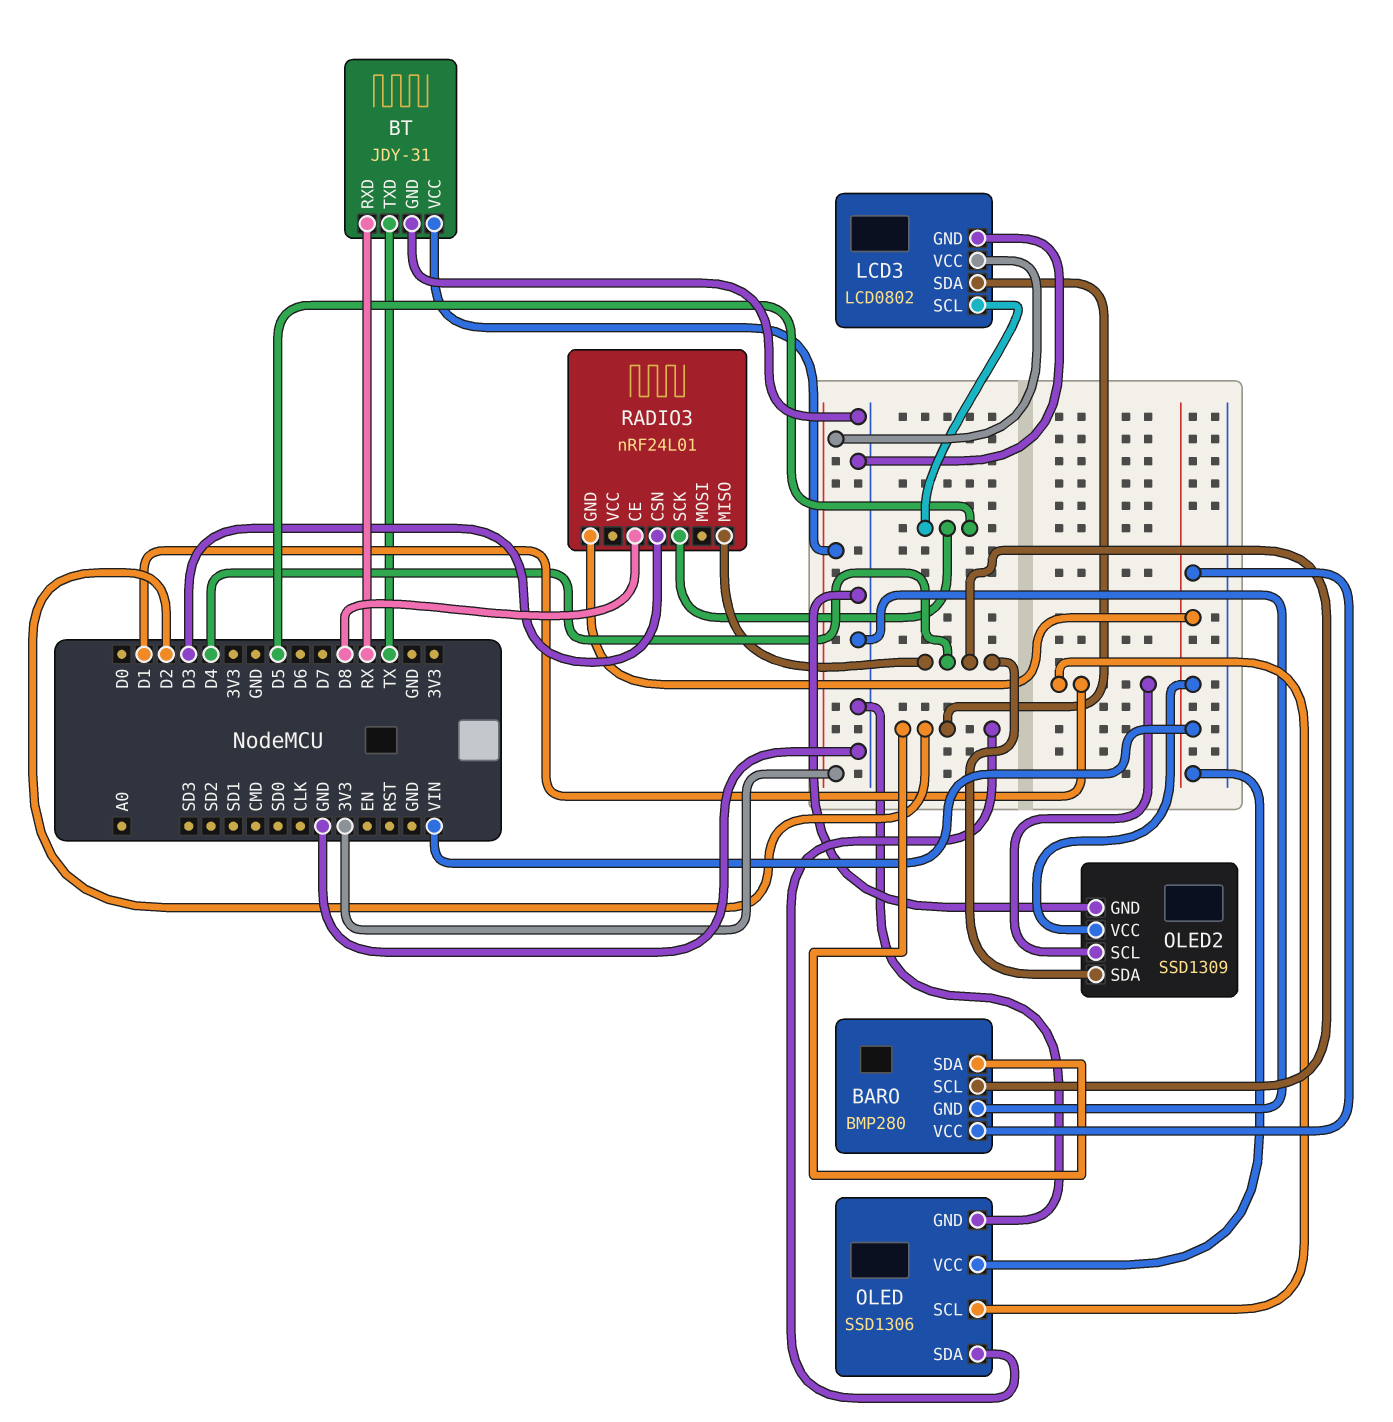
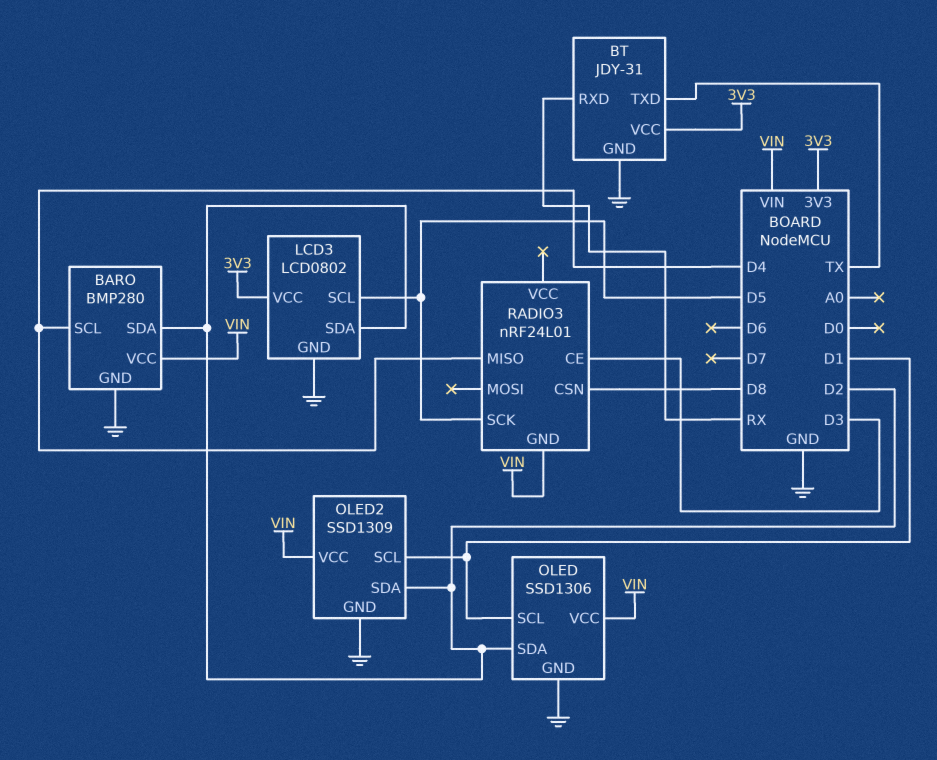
OLED2 pin SDA: D4 -> D2
RADIO3 pin CE: D8 -> D3
RADIO3 pin CSN: D3 -> D8

